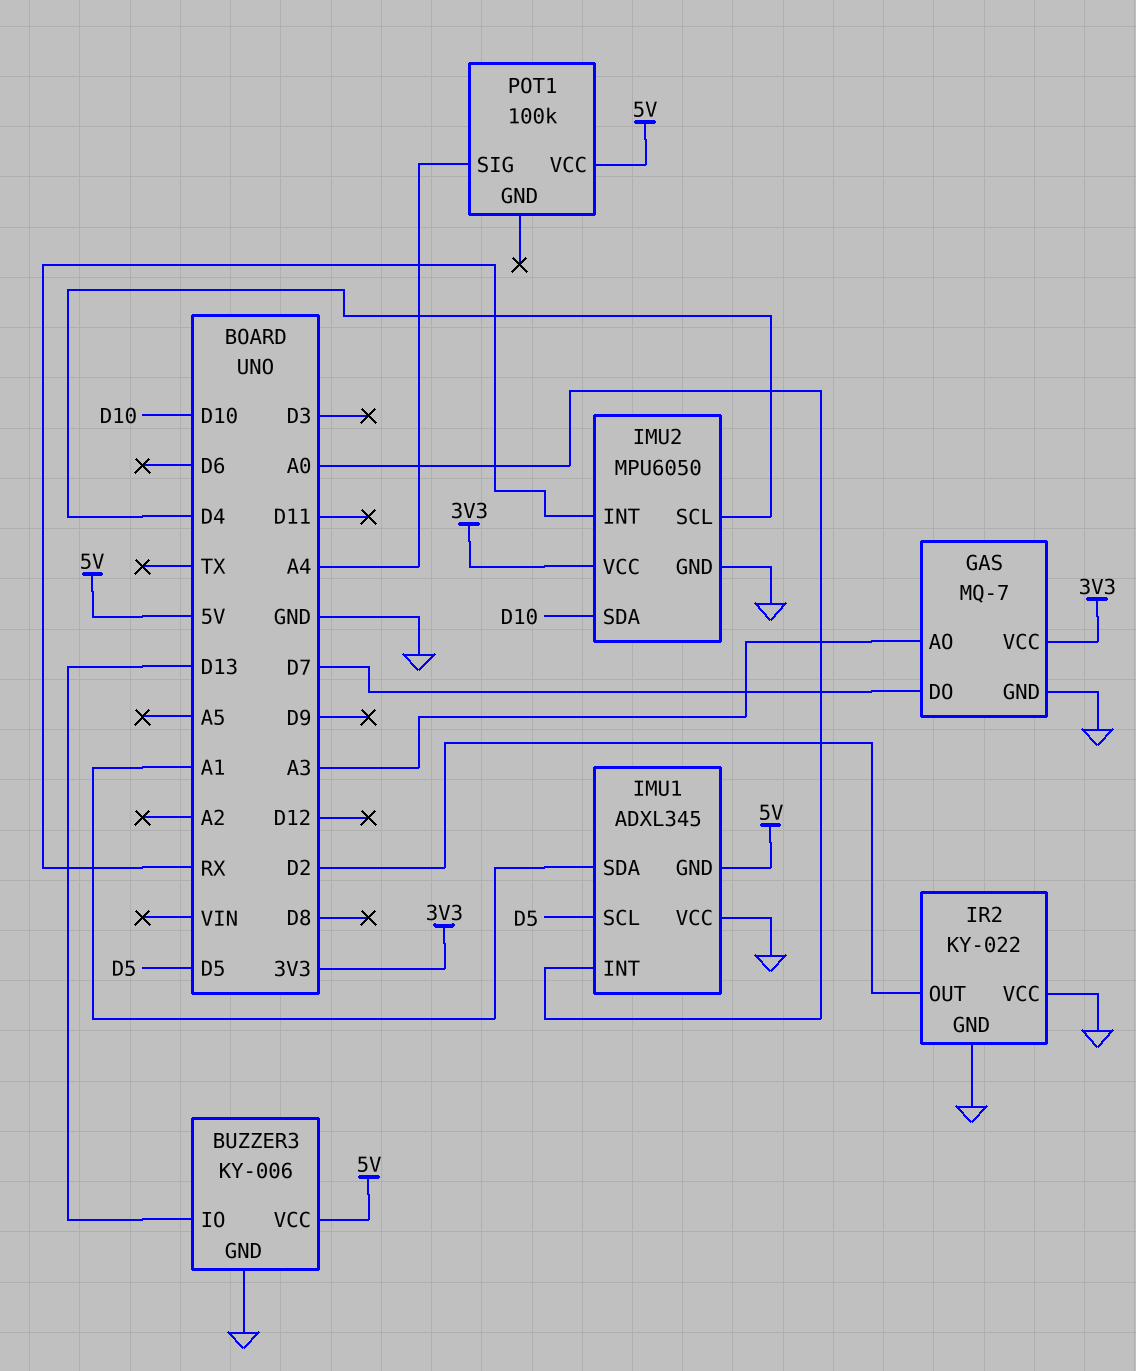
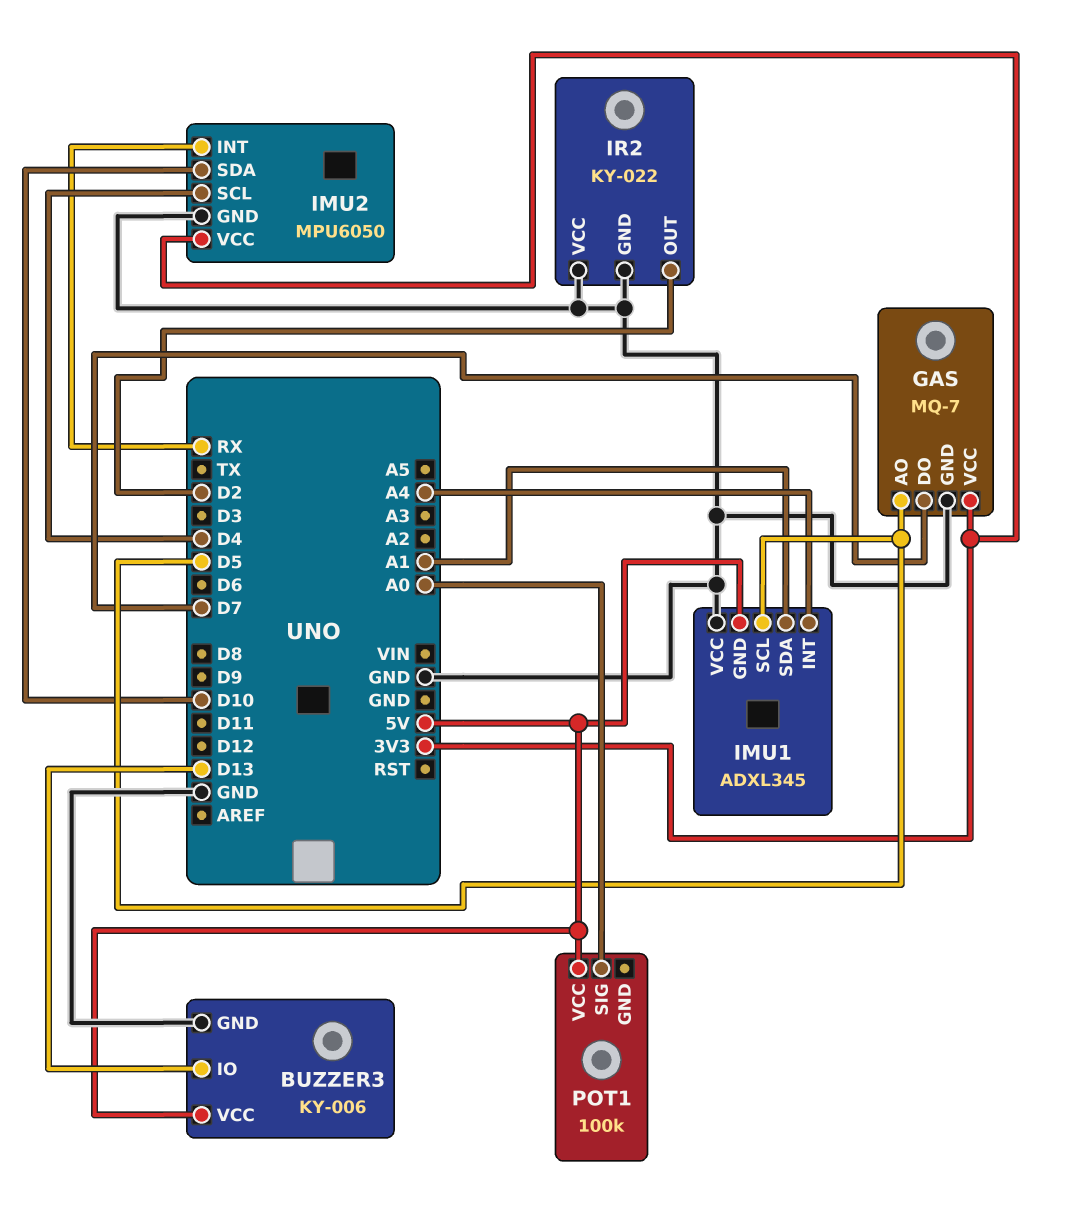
GAS pin AO: A3 -> D5
IMU1 pin INT: A0 -> A4
POT1 pin SIG: A4 -> A0

